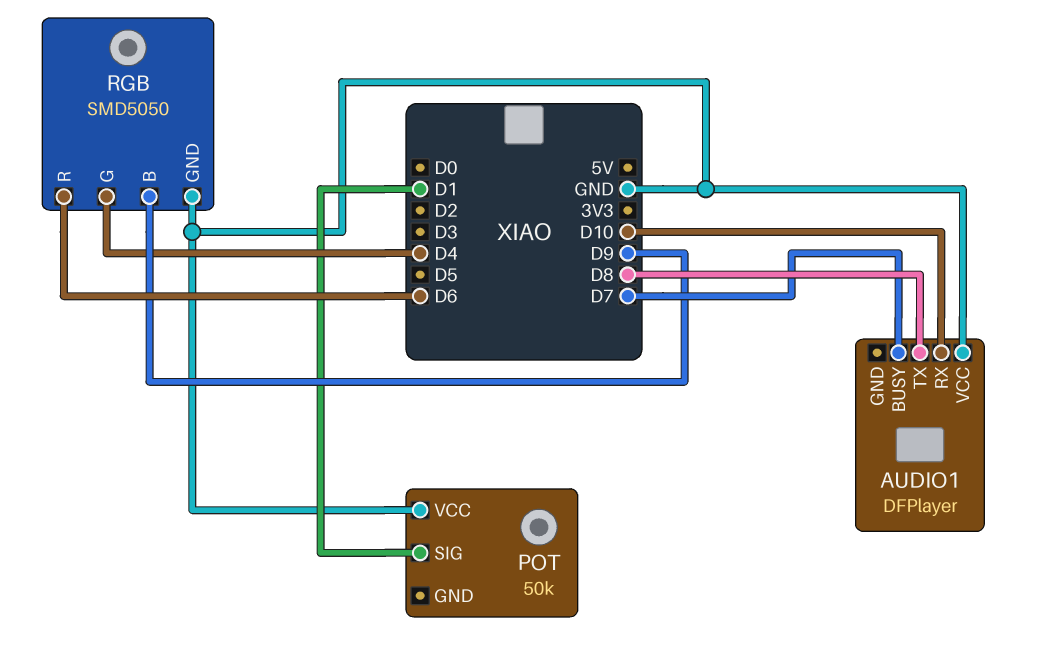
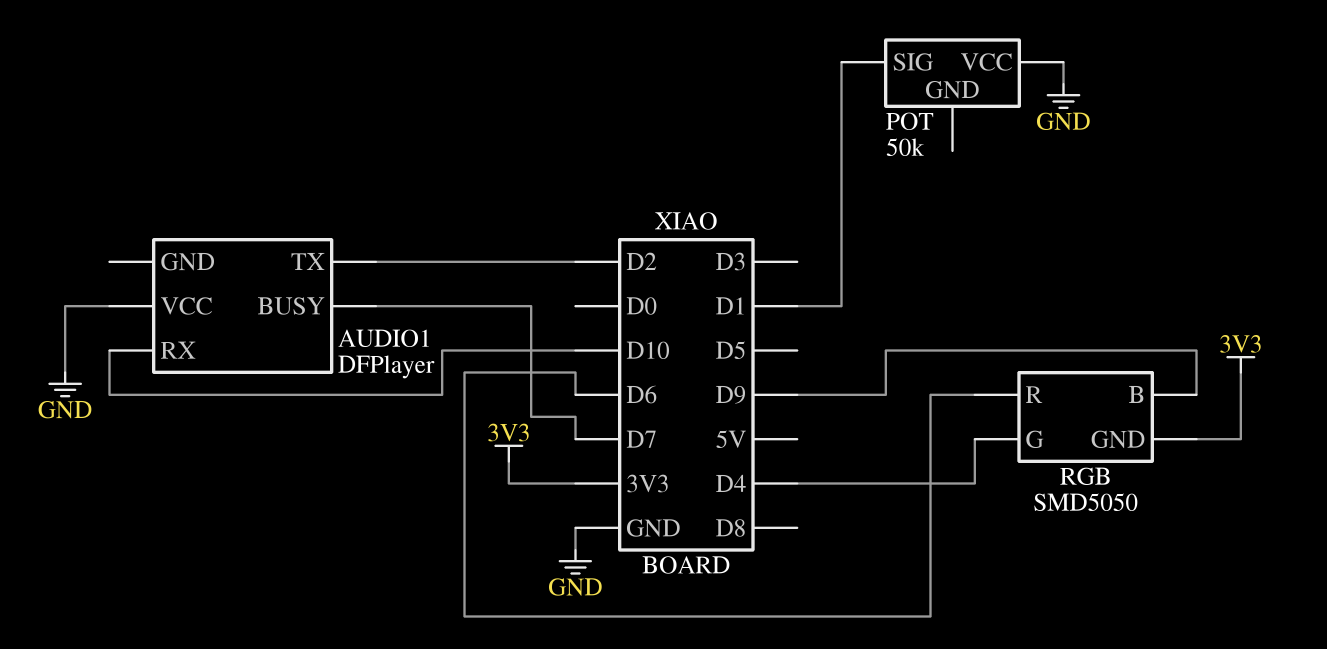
AUDIO1 pin TX: D8 -> D2
RGB pin GND: GND -> 3V3

